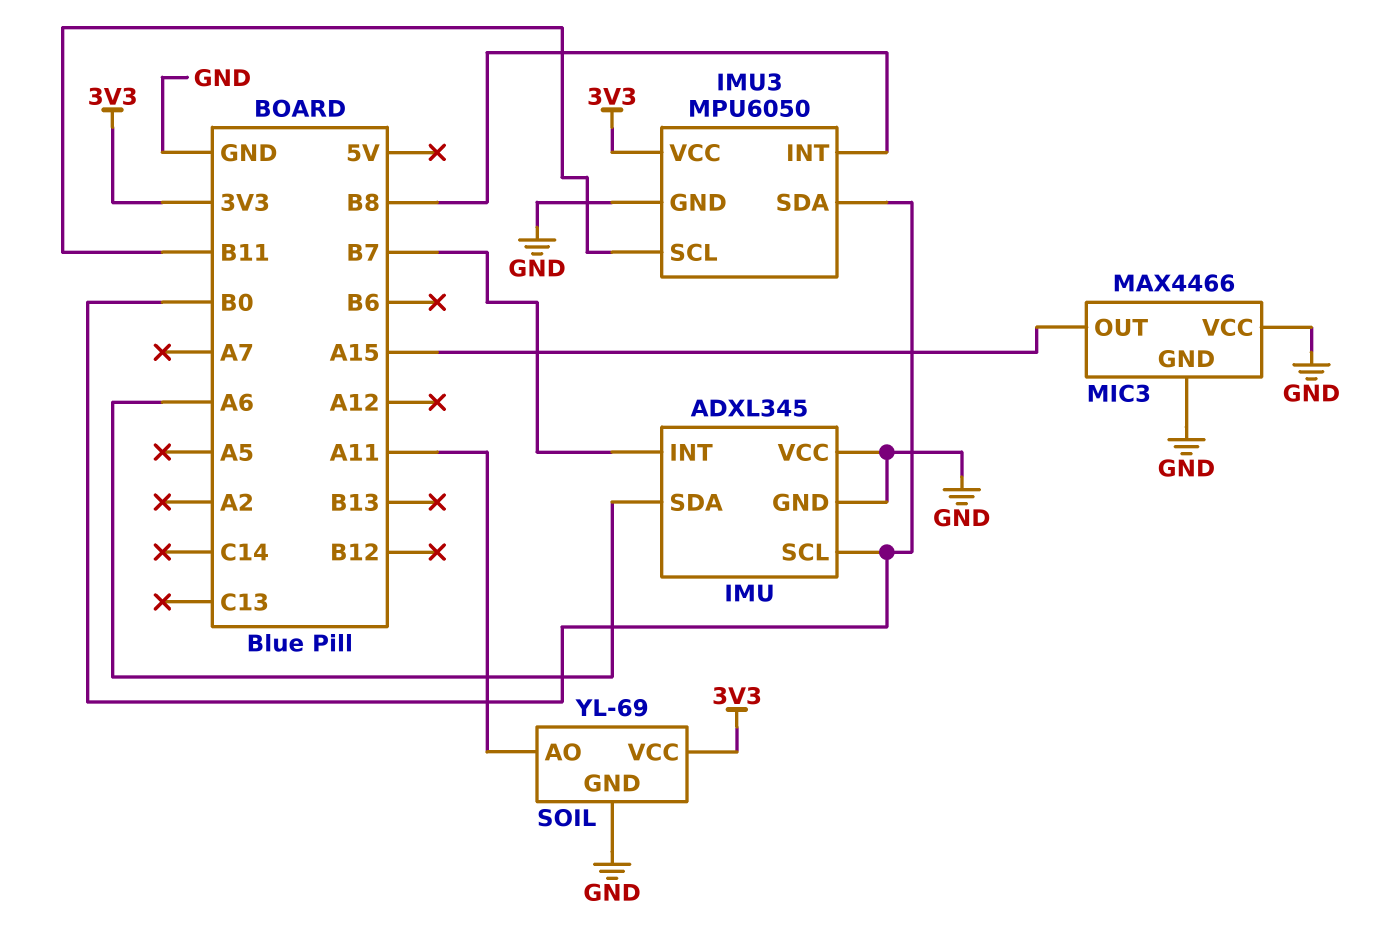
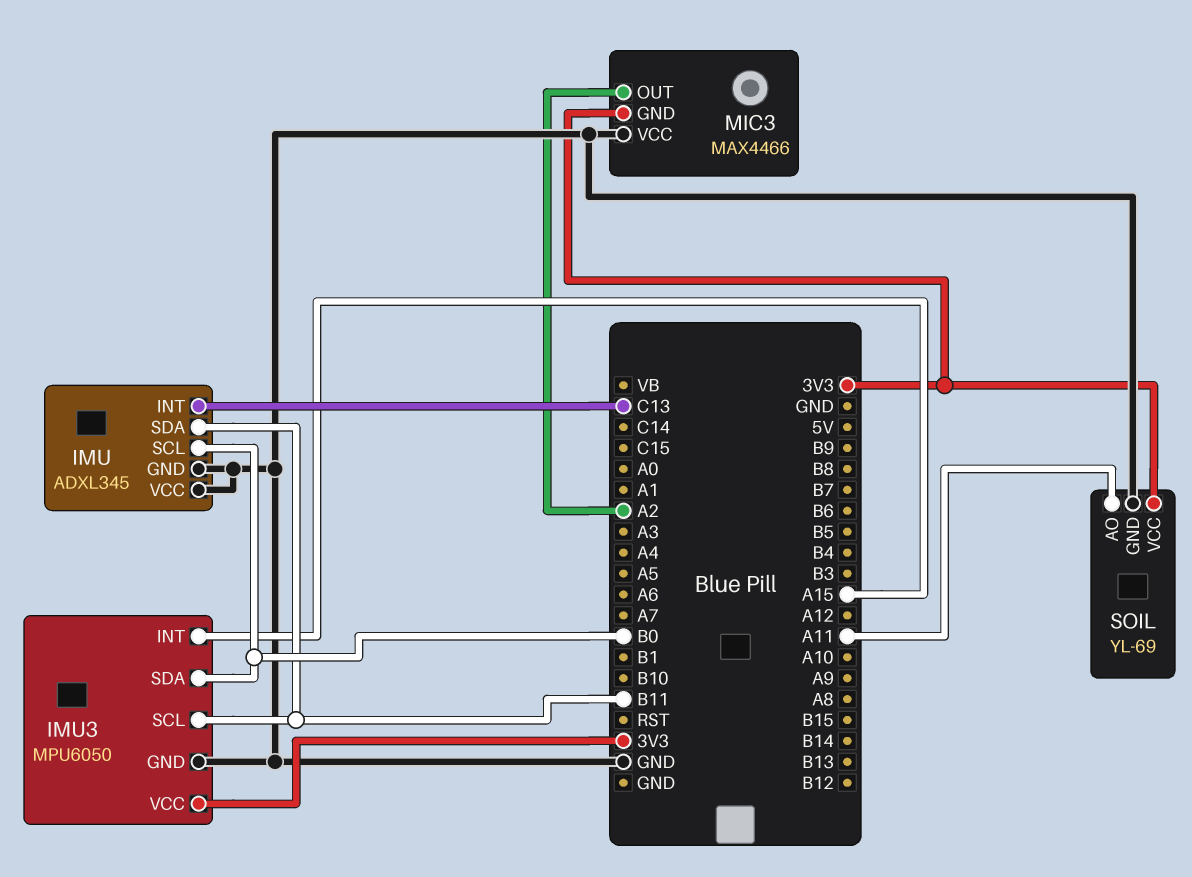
IMU pin INT: B7 -> C13
IMU pin SDA: A6 -> B11
IMU3 pin INT: B8 -> A15
MIC3 pin GND: GND -> 3V3
MIC3 pin OUT: A15 -> A2

